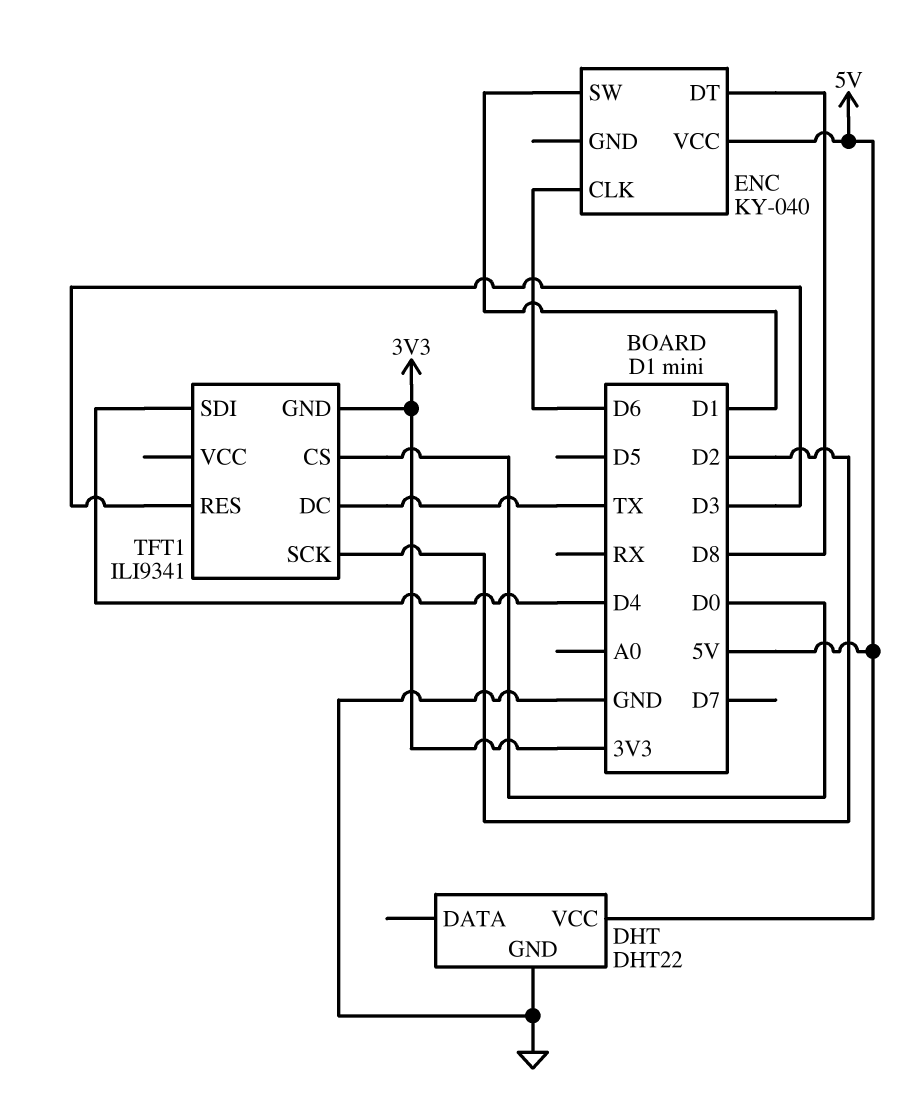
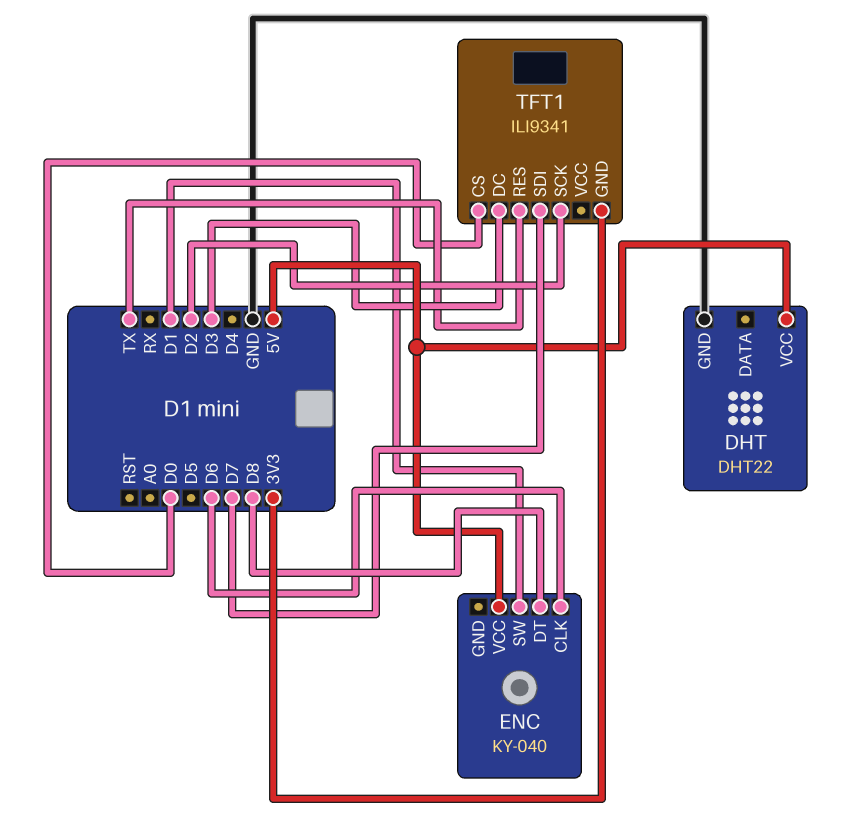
TFT1 pin DC: TX -> D3
TFT1 pin RES: D3 -> TX
TFT1 pin SDI: D4 -> D7

